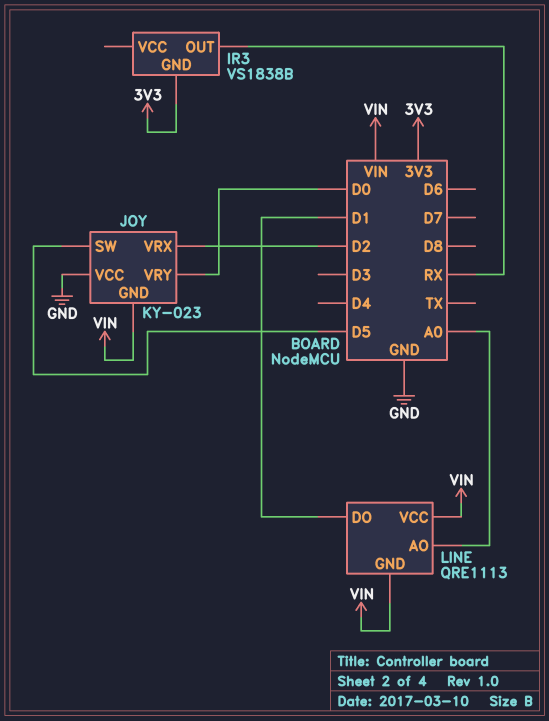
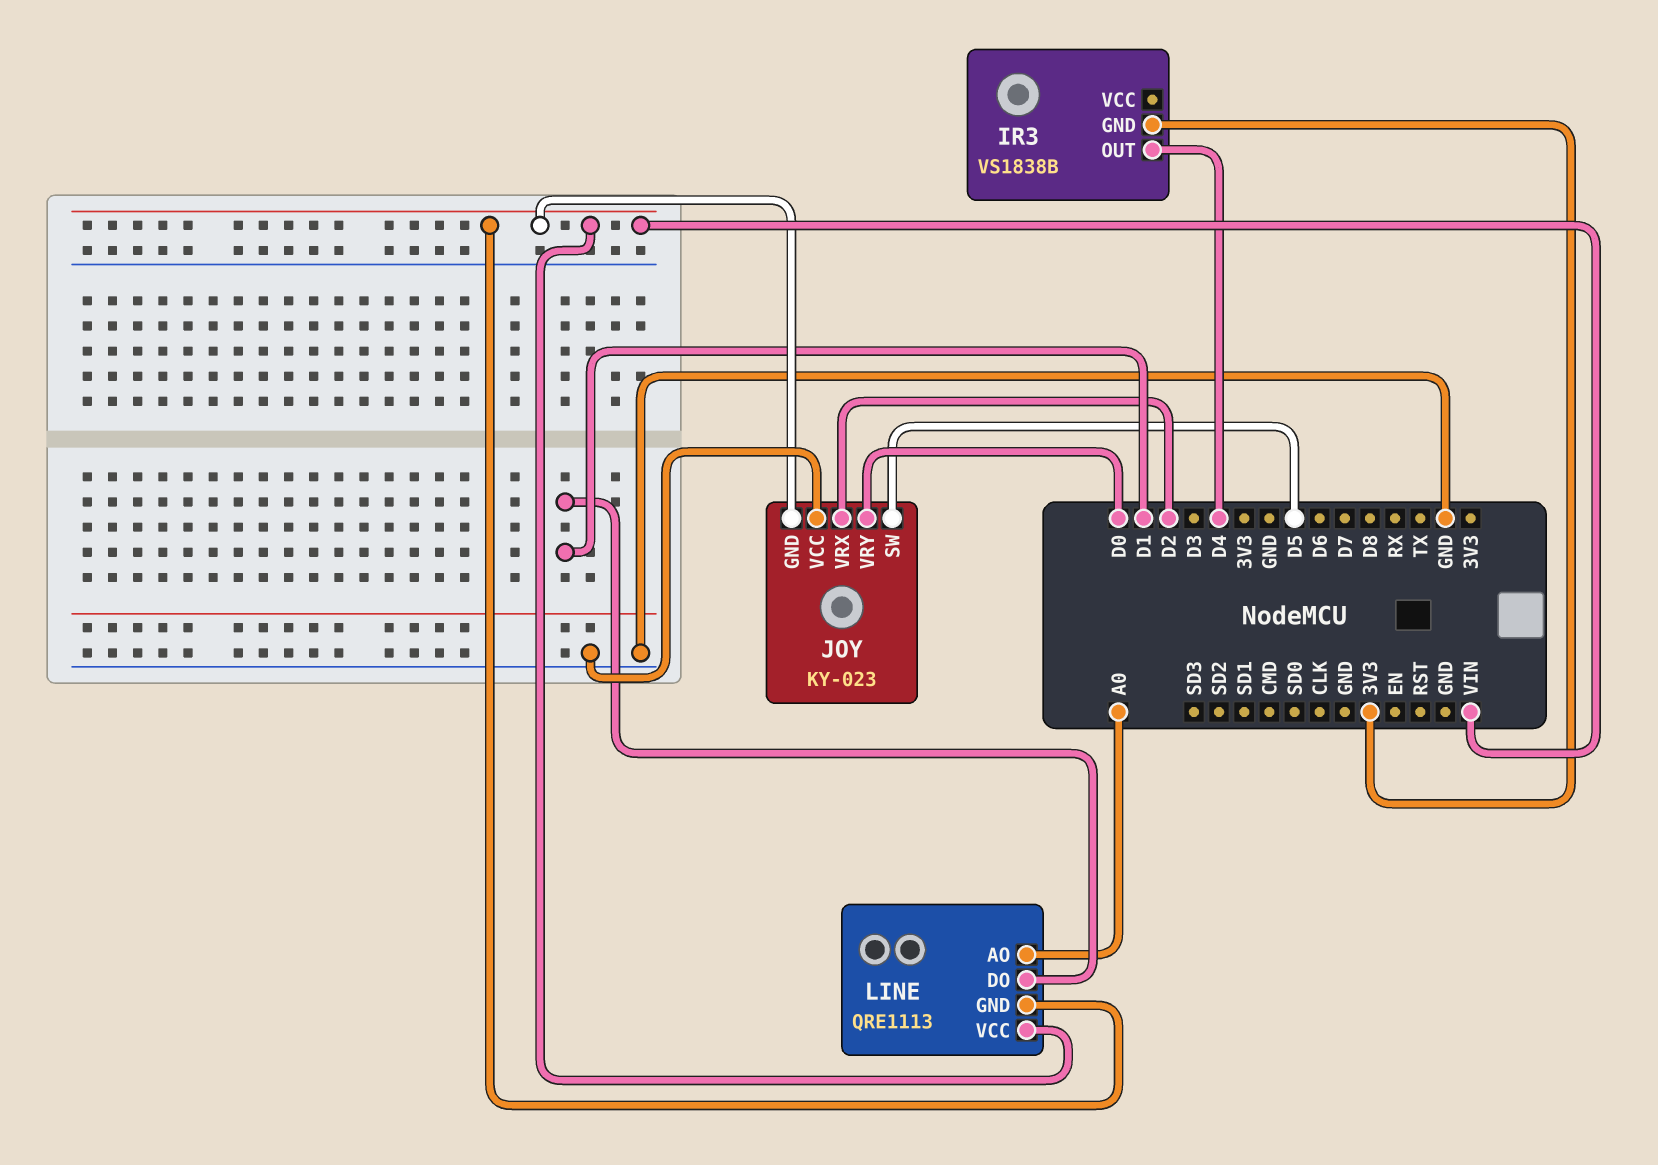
IR3 pin OUT: RX -> D4

